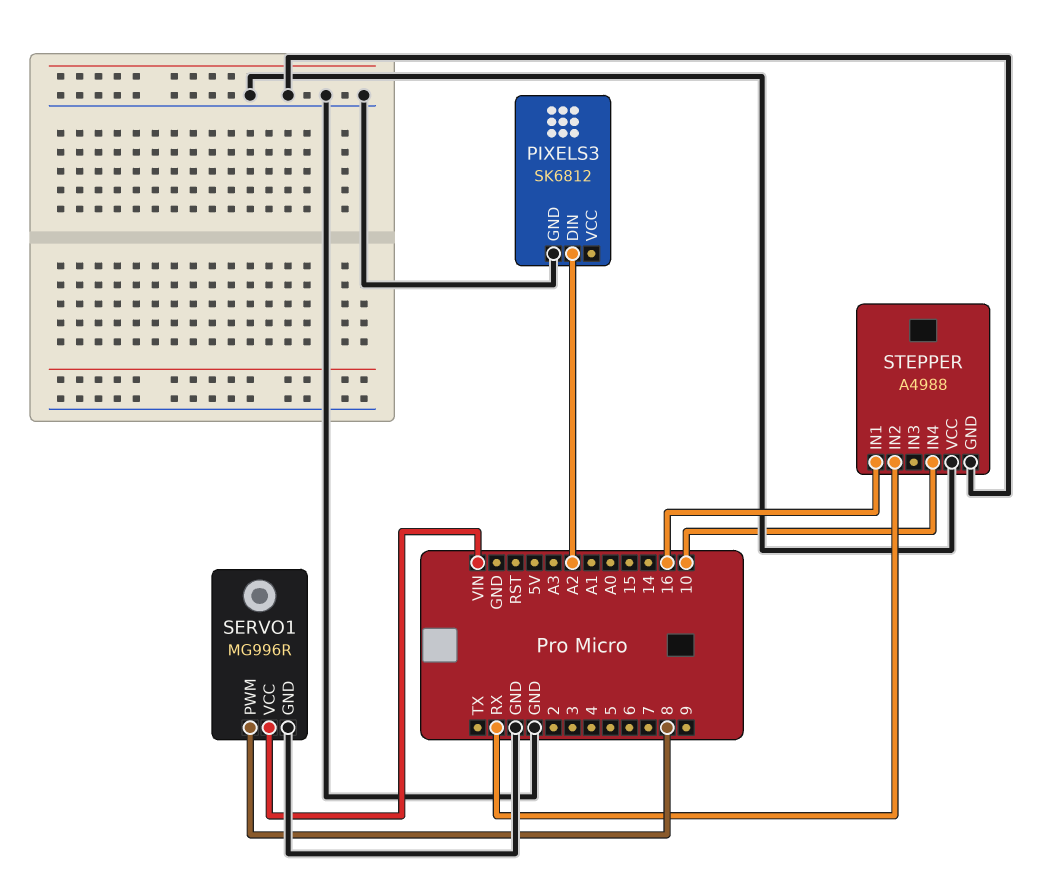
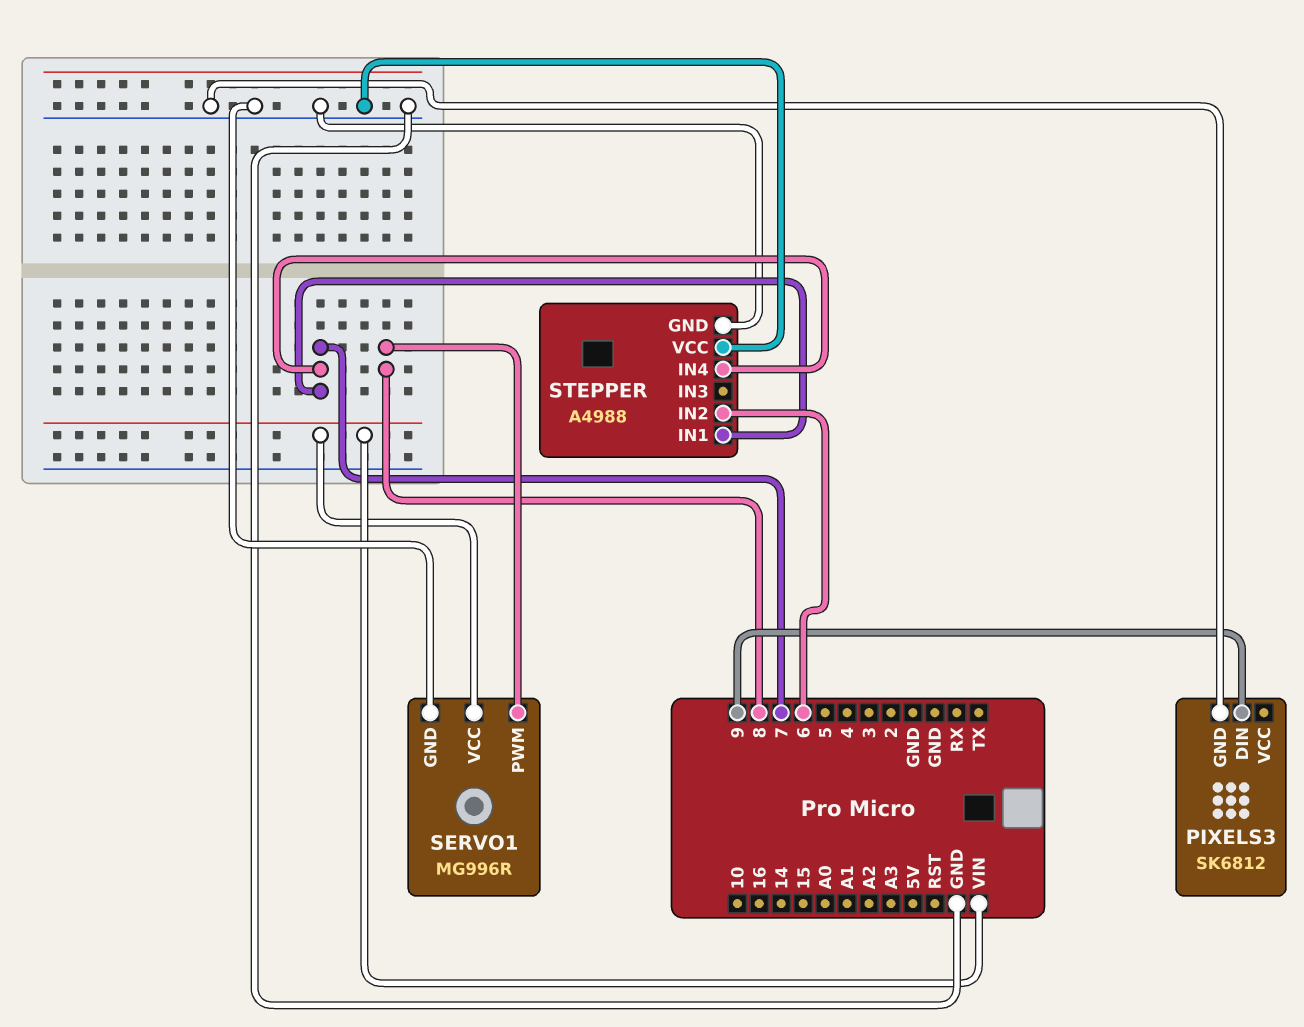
PIXELS3 pin DIN: A2 -> 9
STEPPER pin IN1: 16 -> 7
STEPPER pin IN2: RX -> 6
STEPPER pin IN4: 10 -> 7

